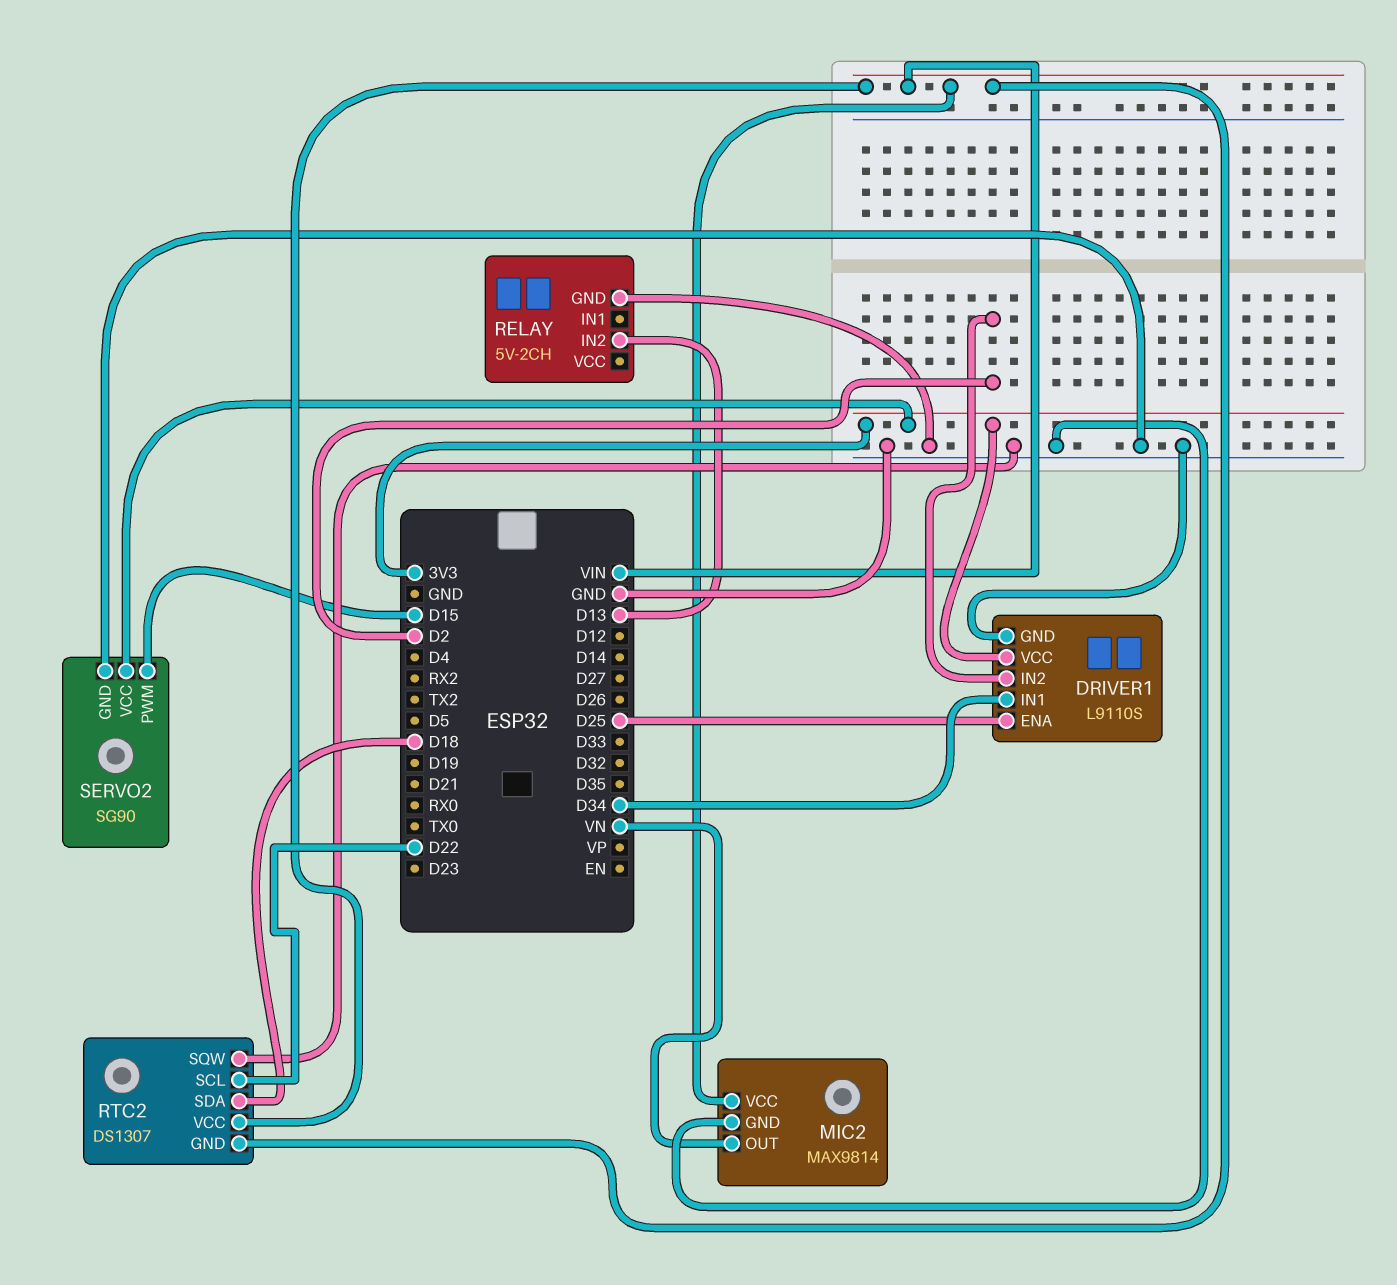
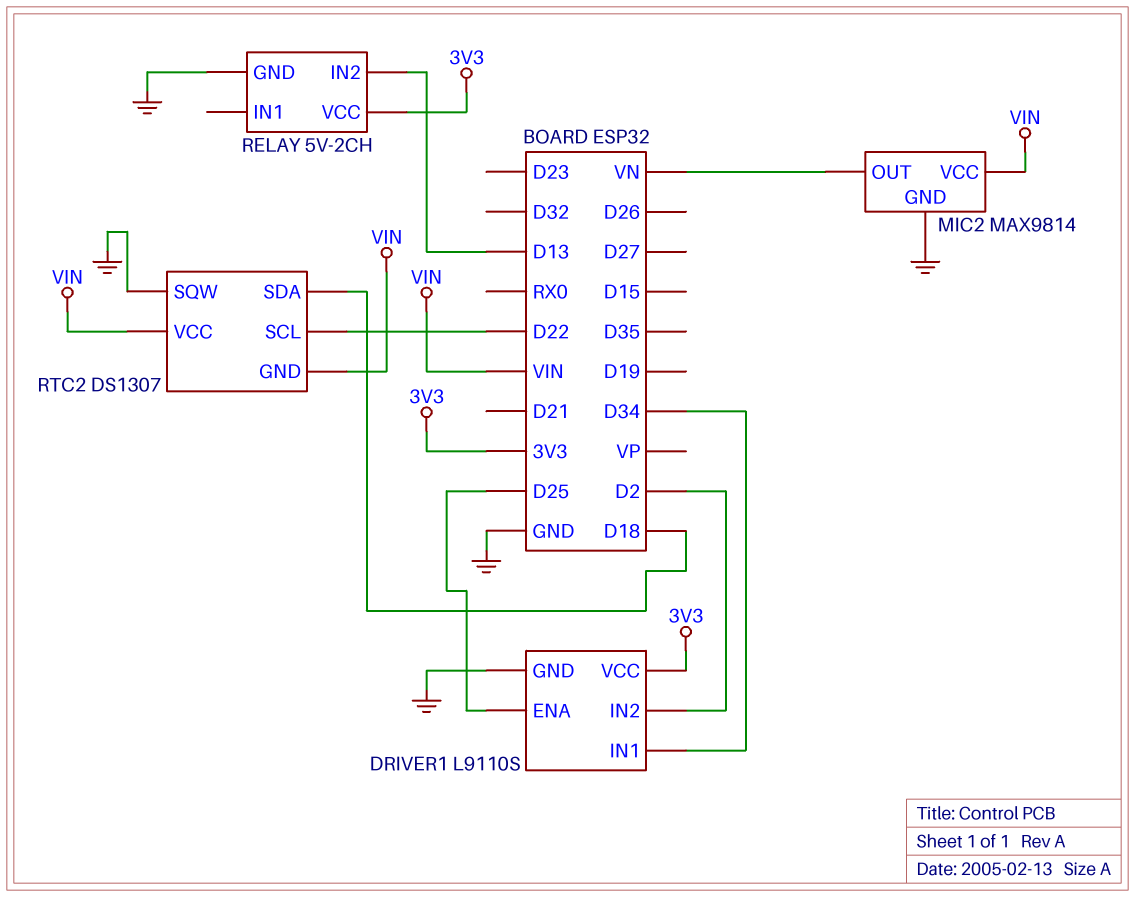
RELAY pin VCC: none -> 3V3
SERVO2: SG90 -> none
SERVO2 pin GND: GND -> none
SERVO2 pin PWM: D15 -> none
SERVO2 pin VCC: 3V3 -> none

